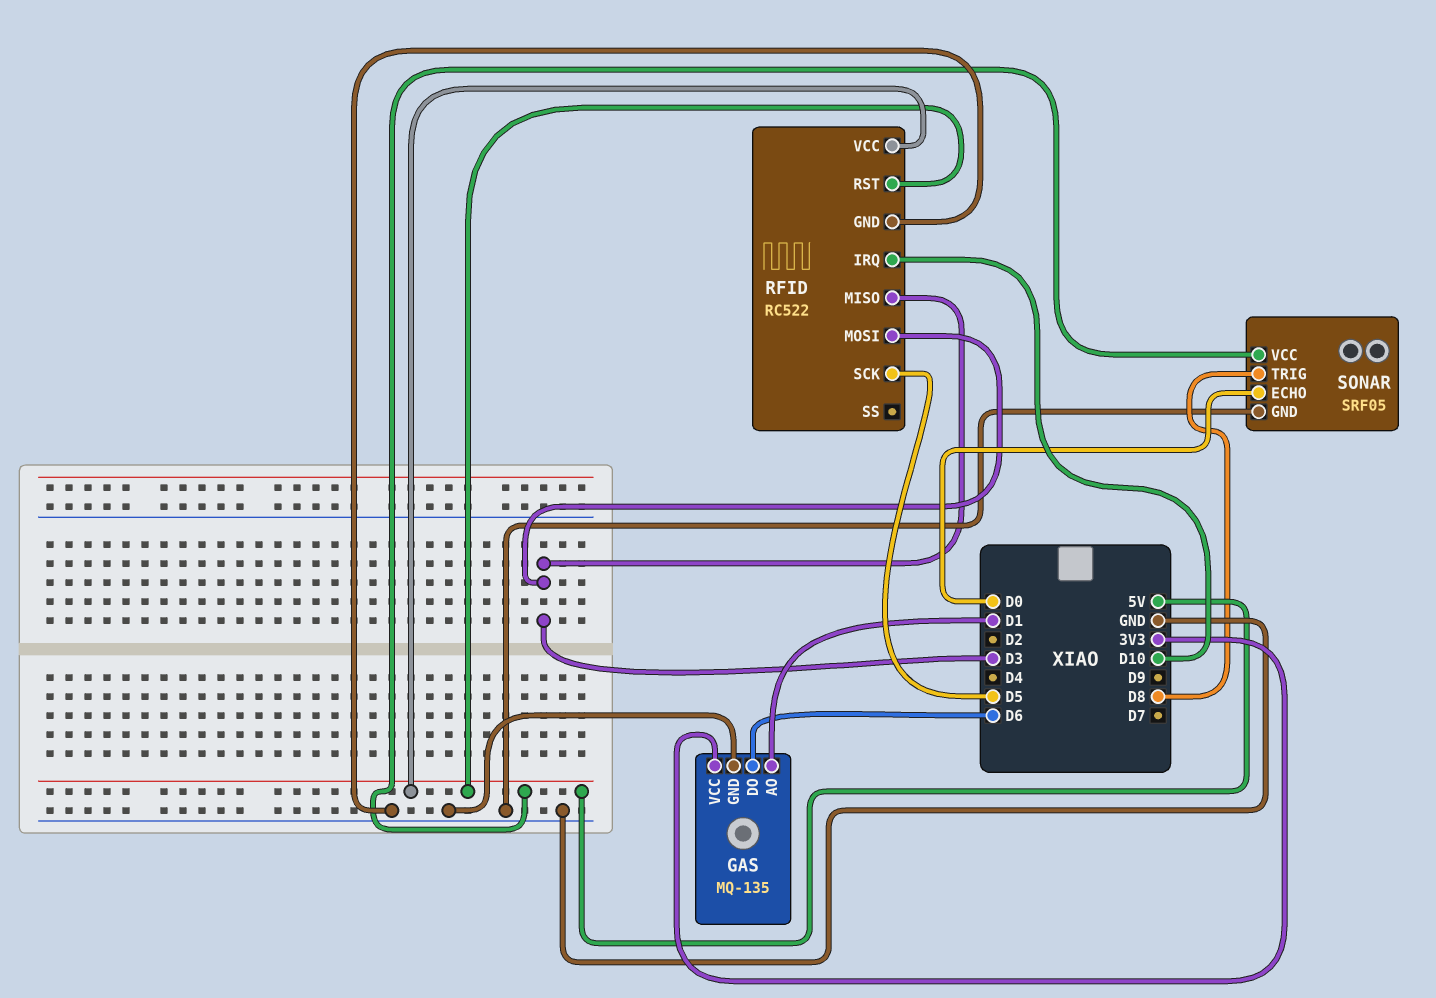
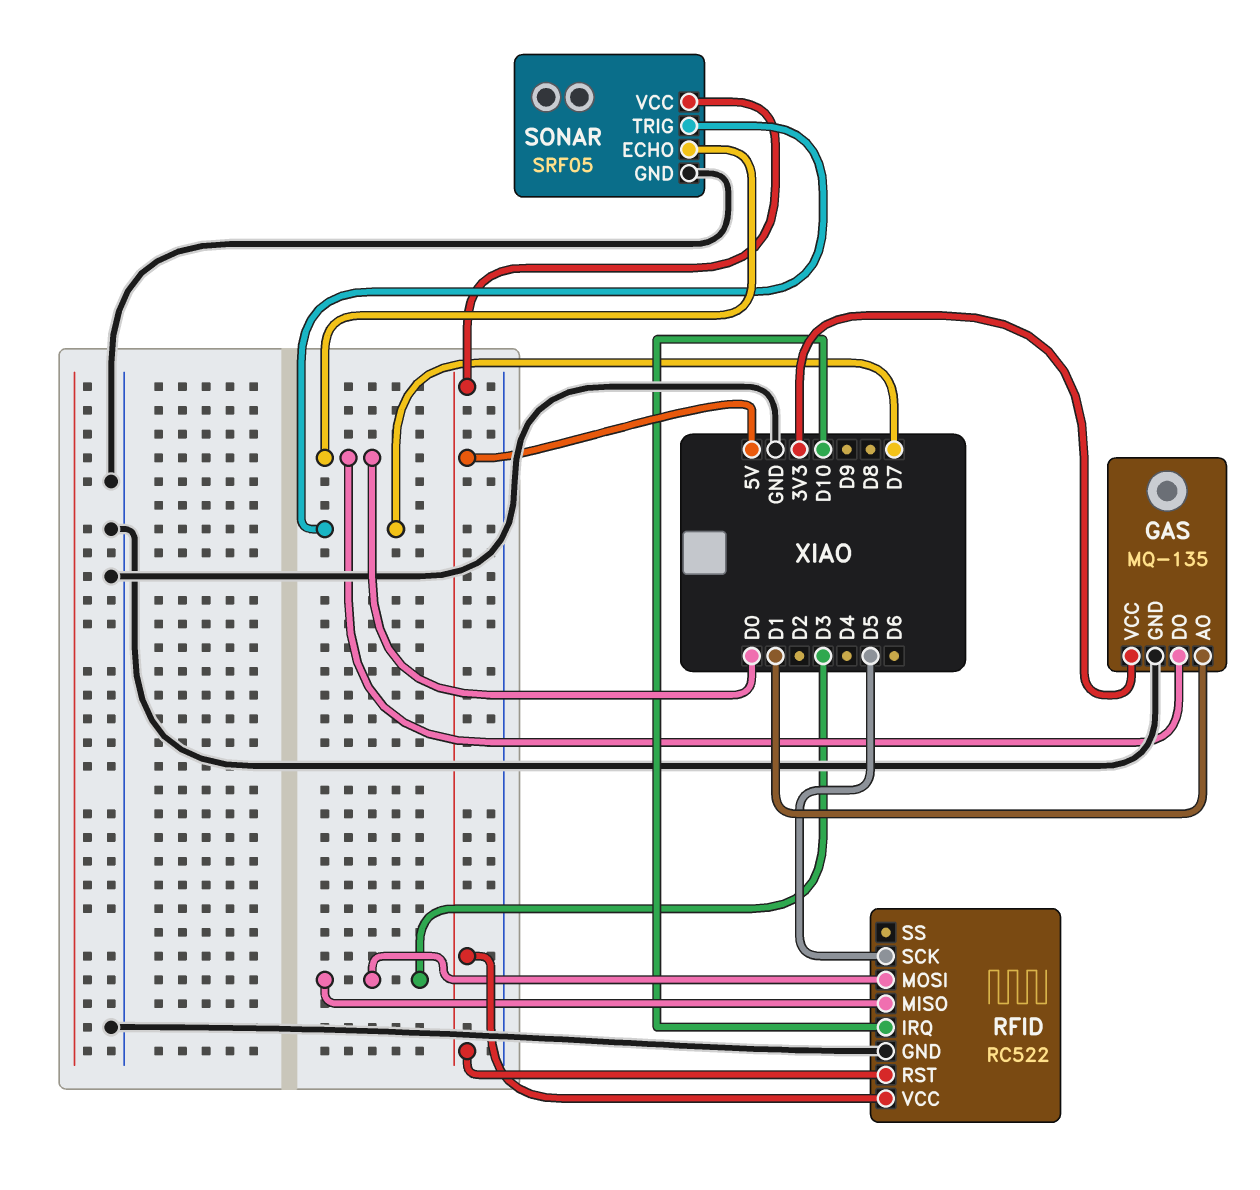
GAS pin DO: D6 -> D0
SONAR pin TRIG: D8 -> D7

